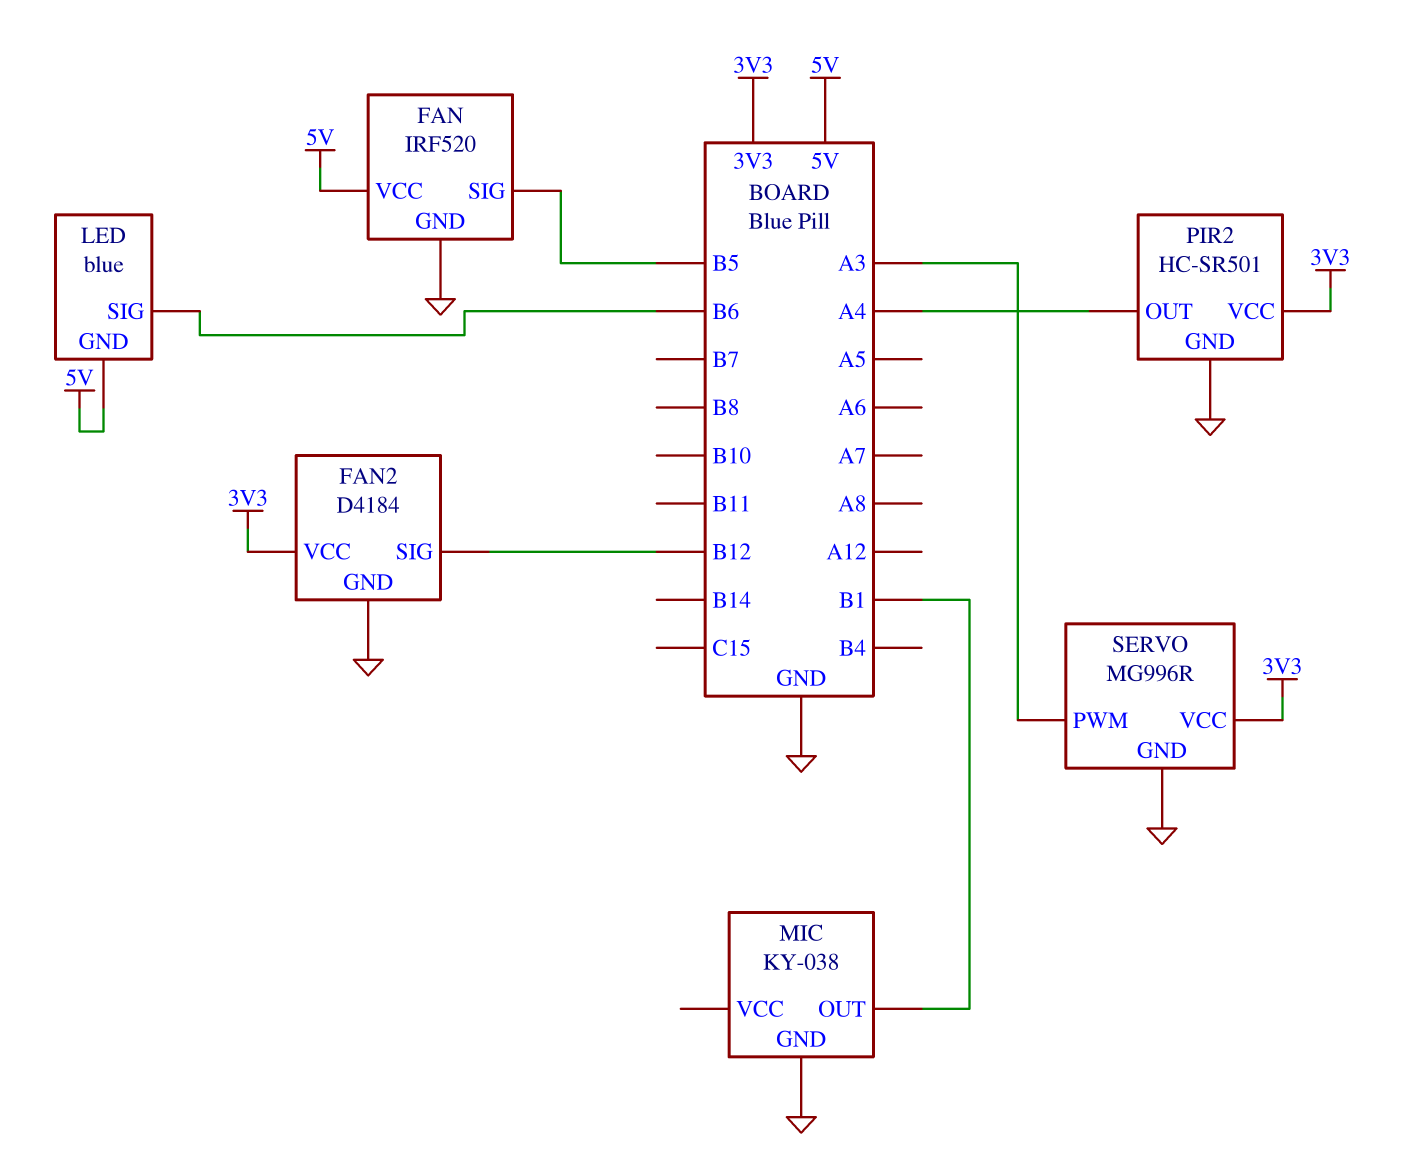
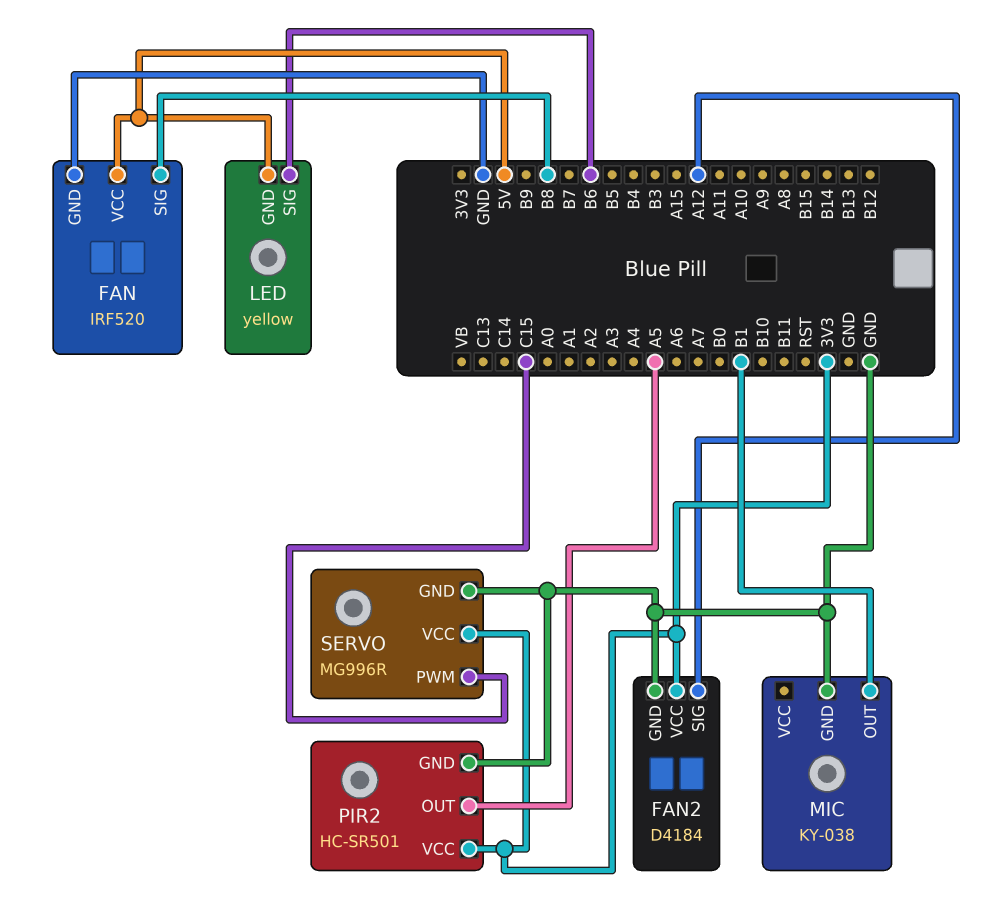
FAN pin SIG: B5 -> B8
FAN2 pin SIG: B12 -> A12
LED: blue -> yellow
PIR2 pin OUT: A4 -> A5
SERVO pin PWM: A3 -> C15

